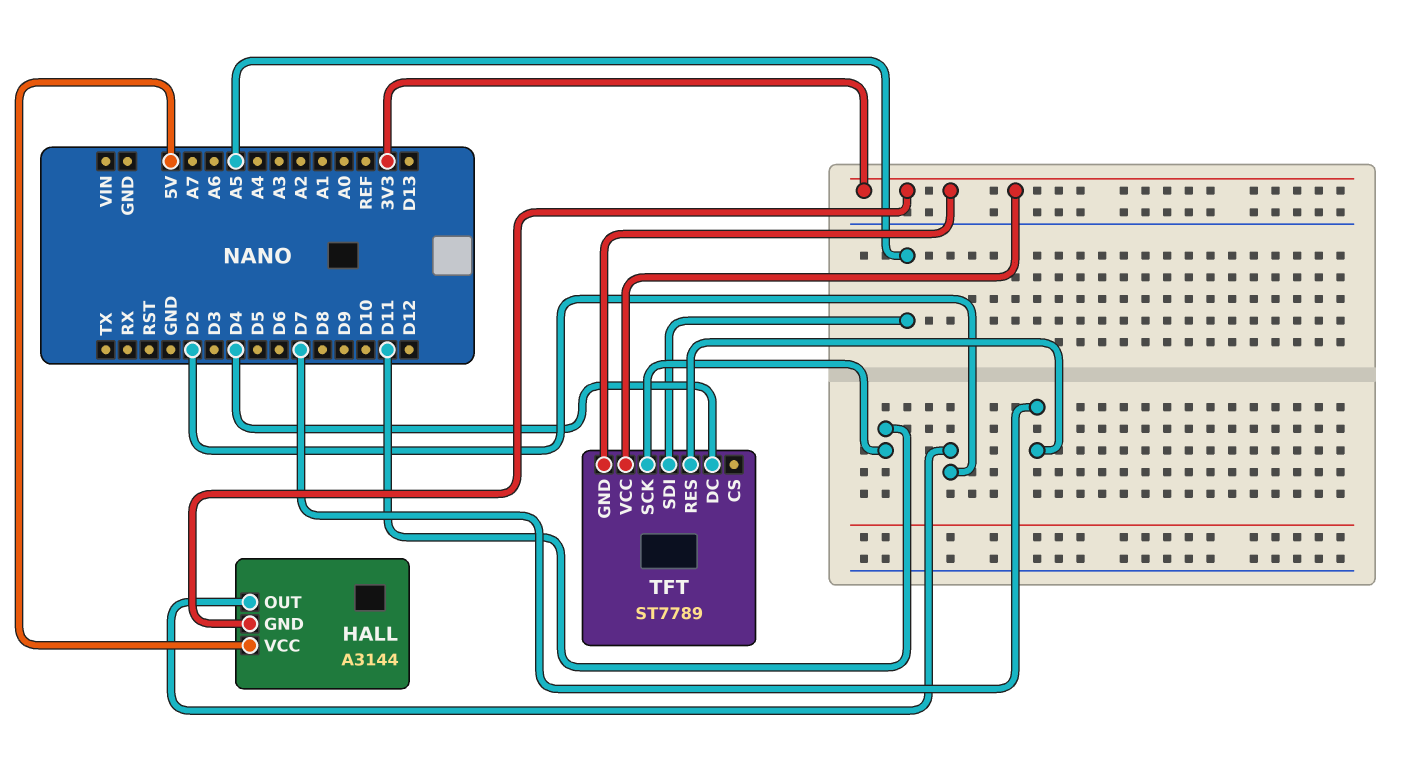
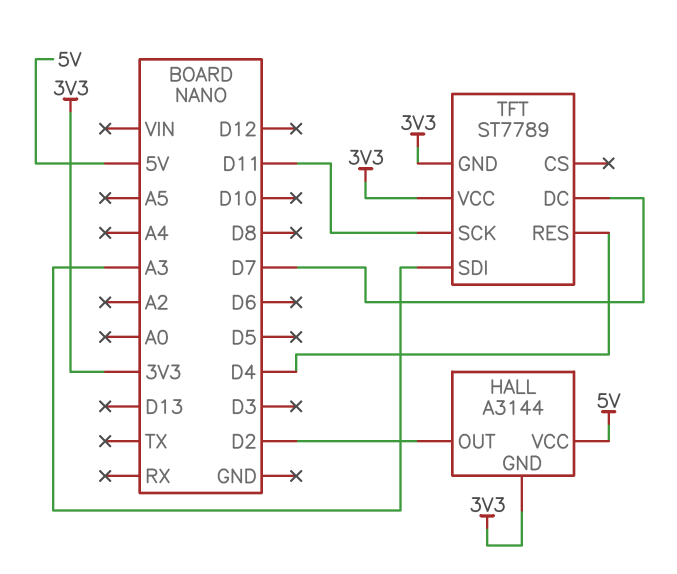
TFT pin DC: D4 -> D7
TFT pin RES: D7 -> D4
TFT pin SDI: A5 -> A3

